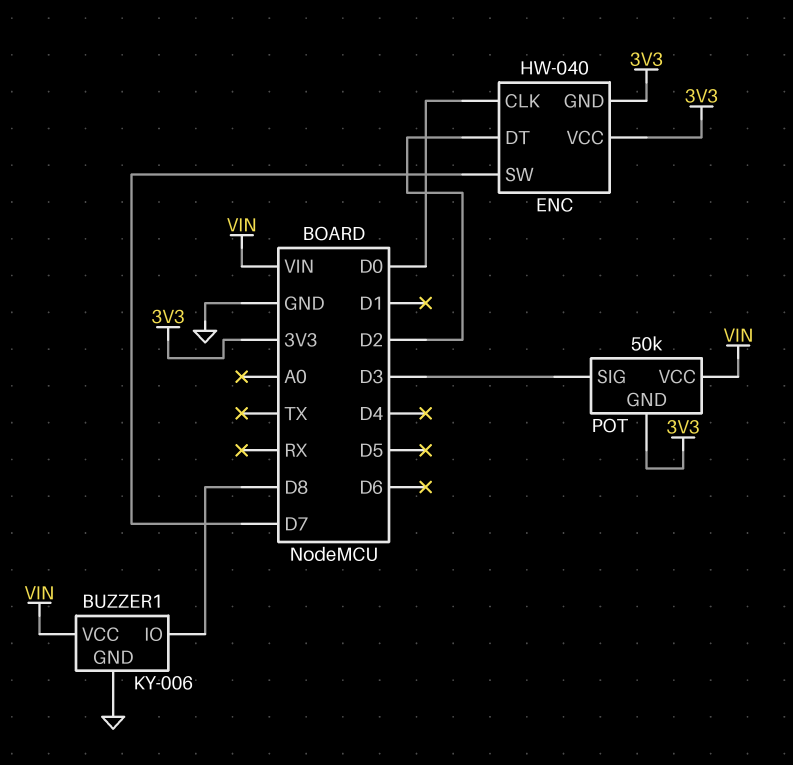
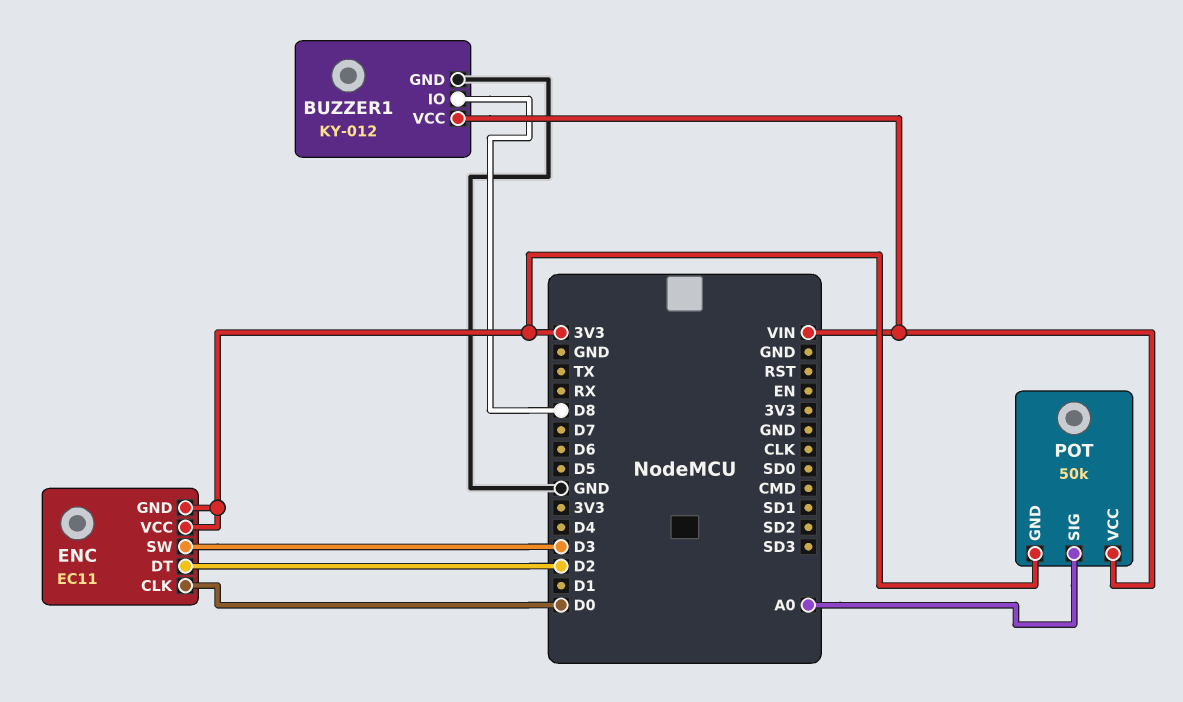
BUZZER1: KY-006 -> KY-012
ENC: HW-040 -> EC11
ENC pin SW: D7 -> D3
POT pin SIG: D3 -> A0

